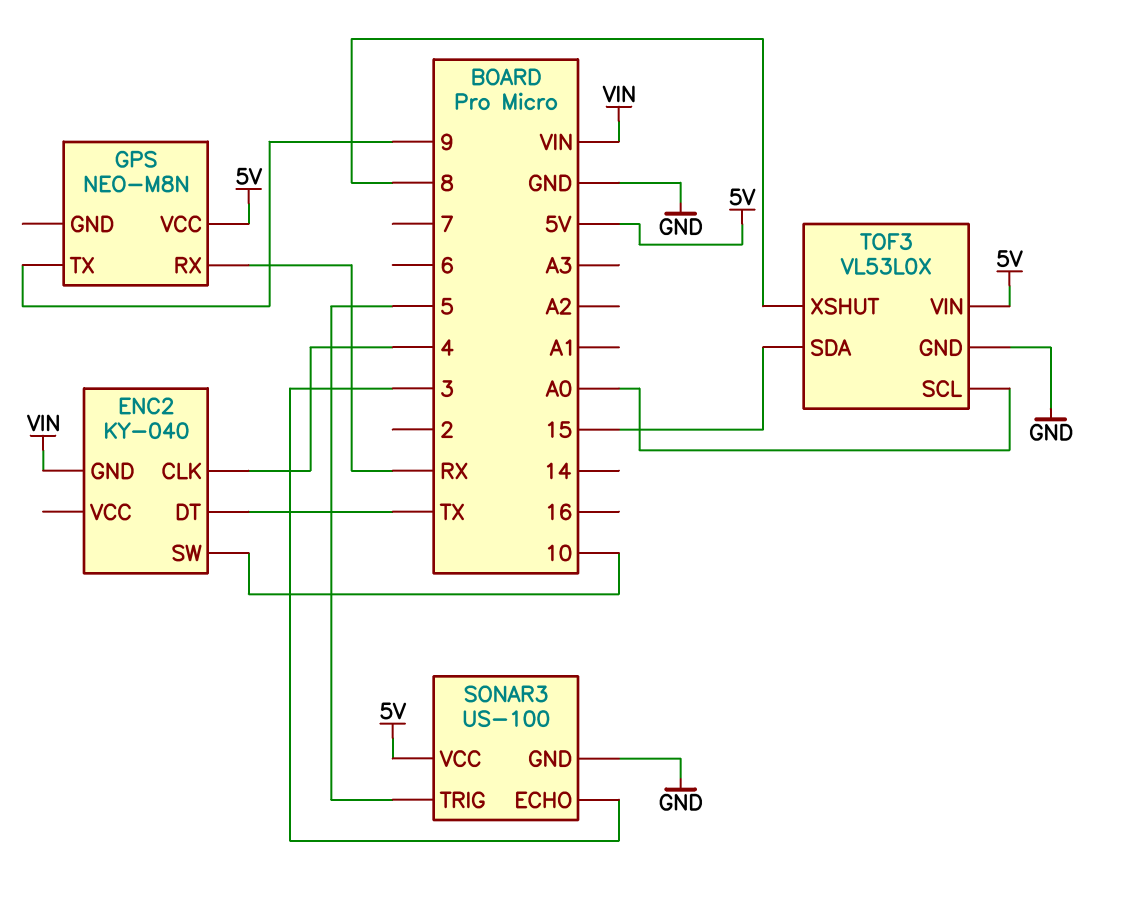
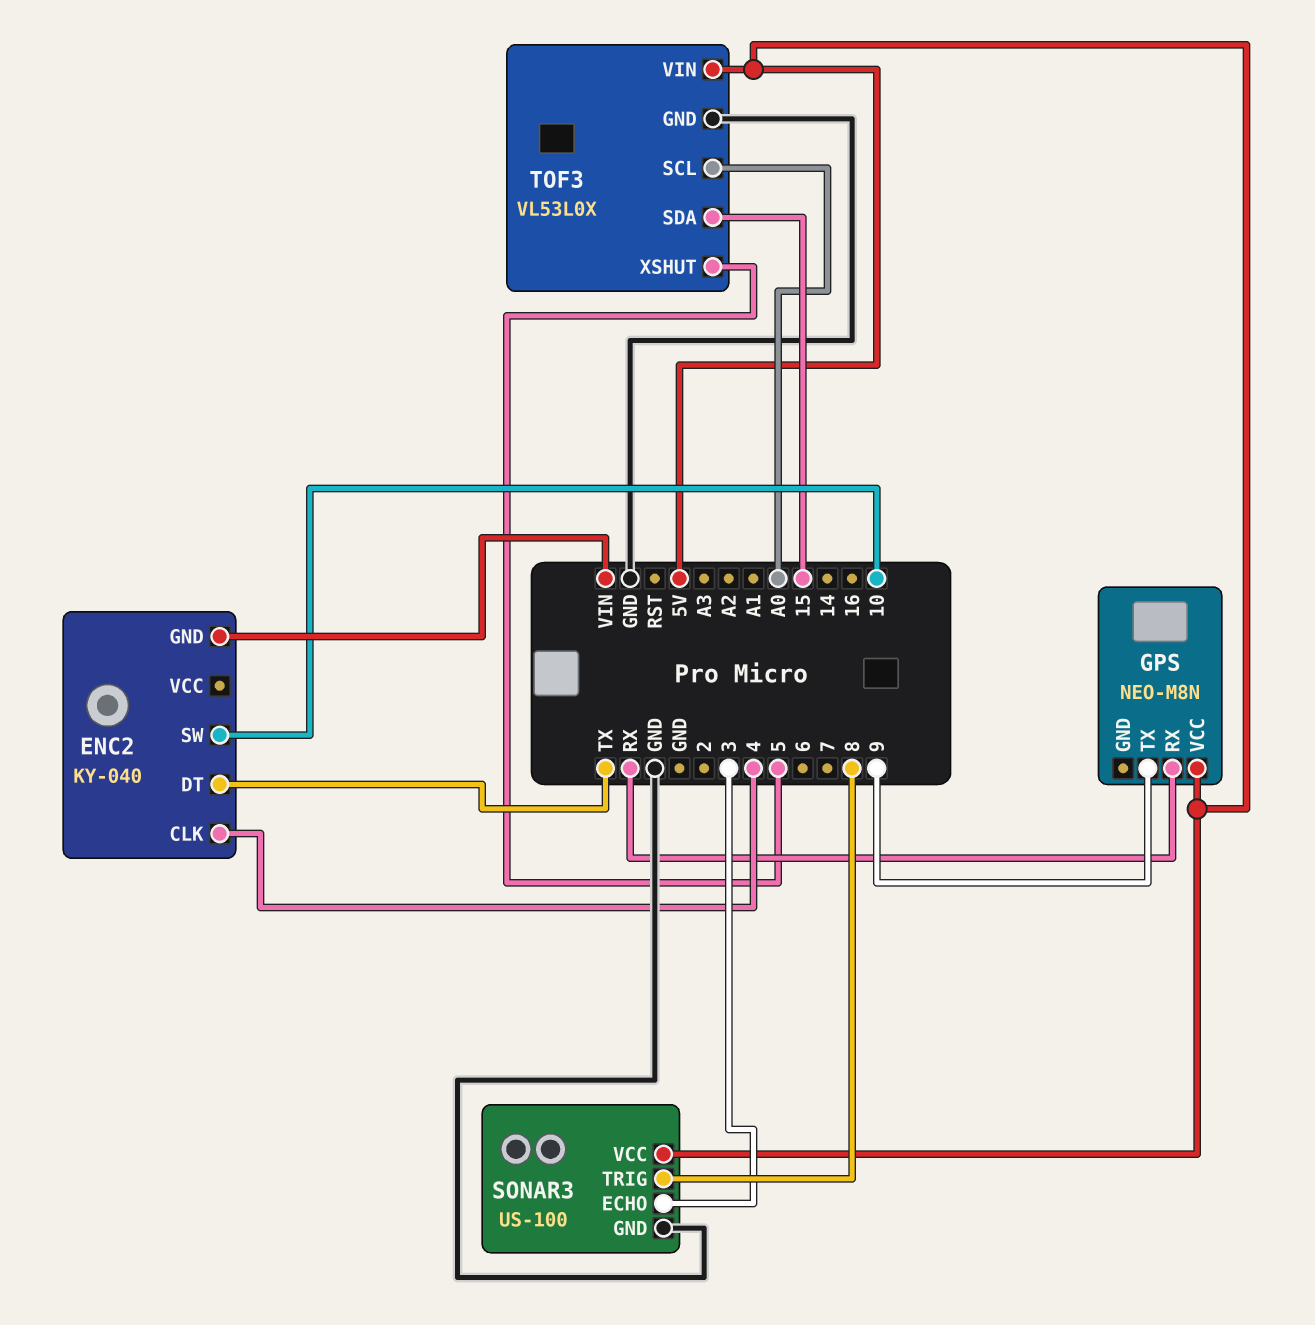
SONAR3 pin TRIG: 5 -> 8
TOF3 pin XSHUT: 8 -> 5

